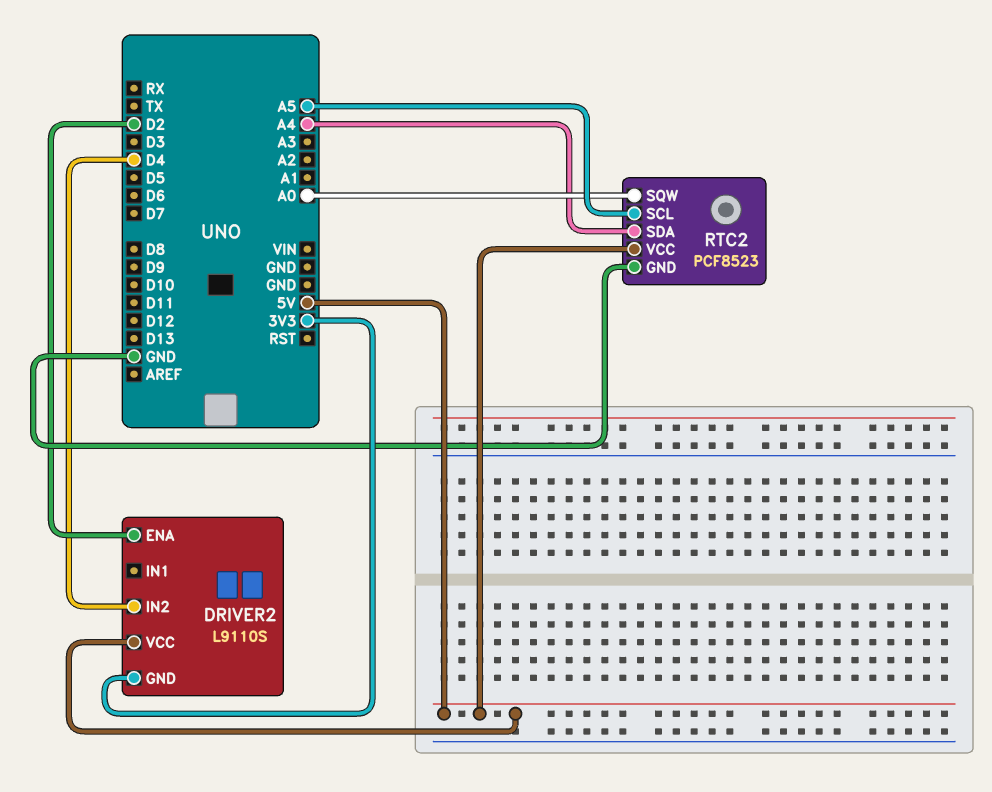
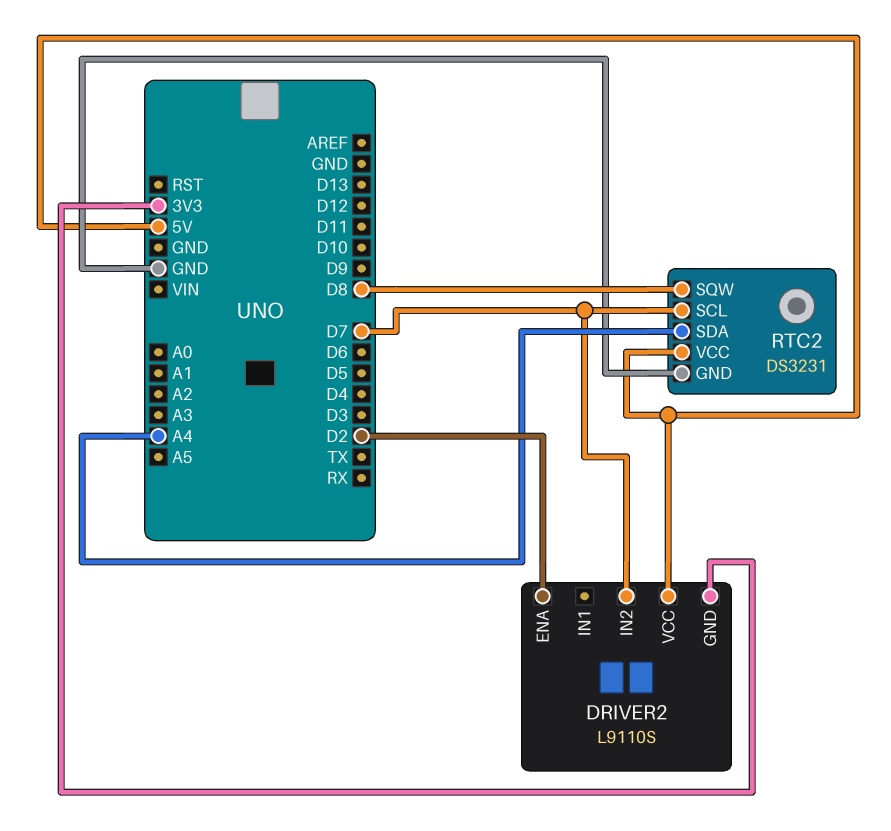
DRIVER2 pin IN2: D4 -> D7
RTC2: PCF8523 -> DS3231
RTC2 pin SCL: A5 -> D7
RTC2 pin SQW: A0 -> D8

